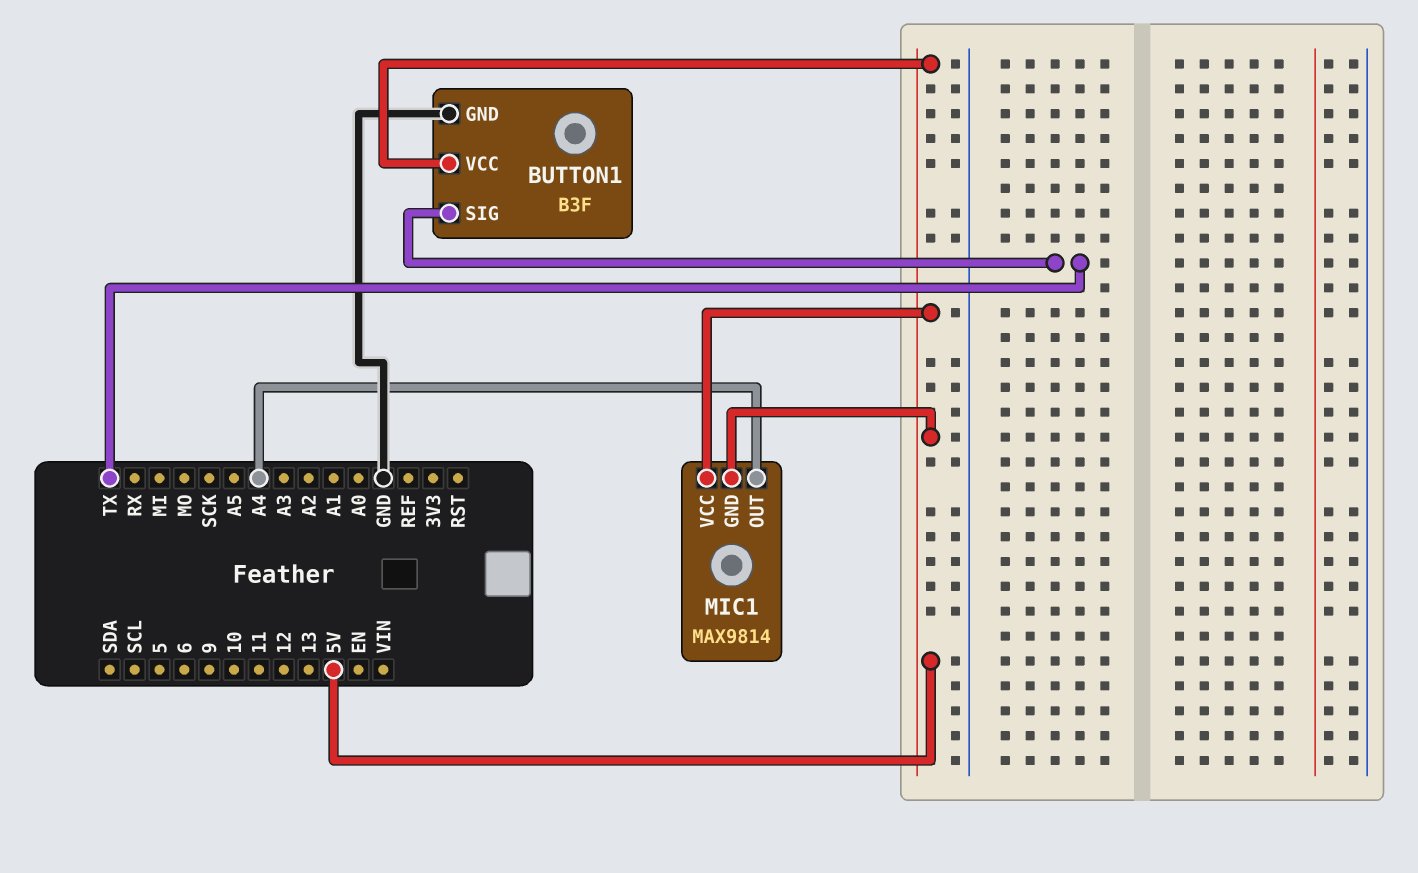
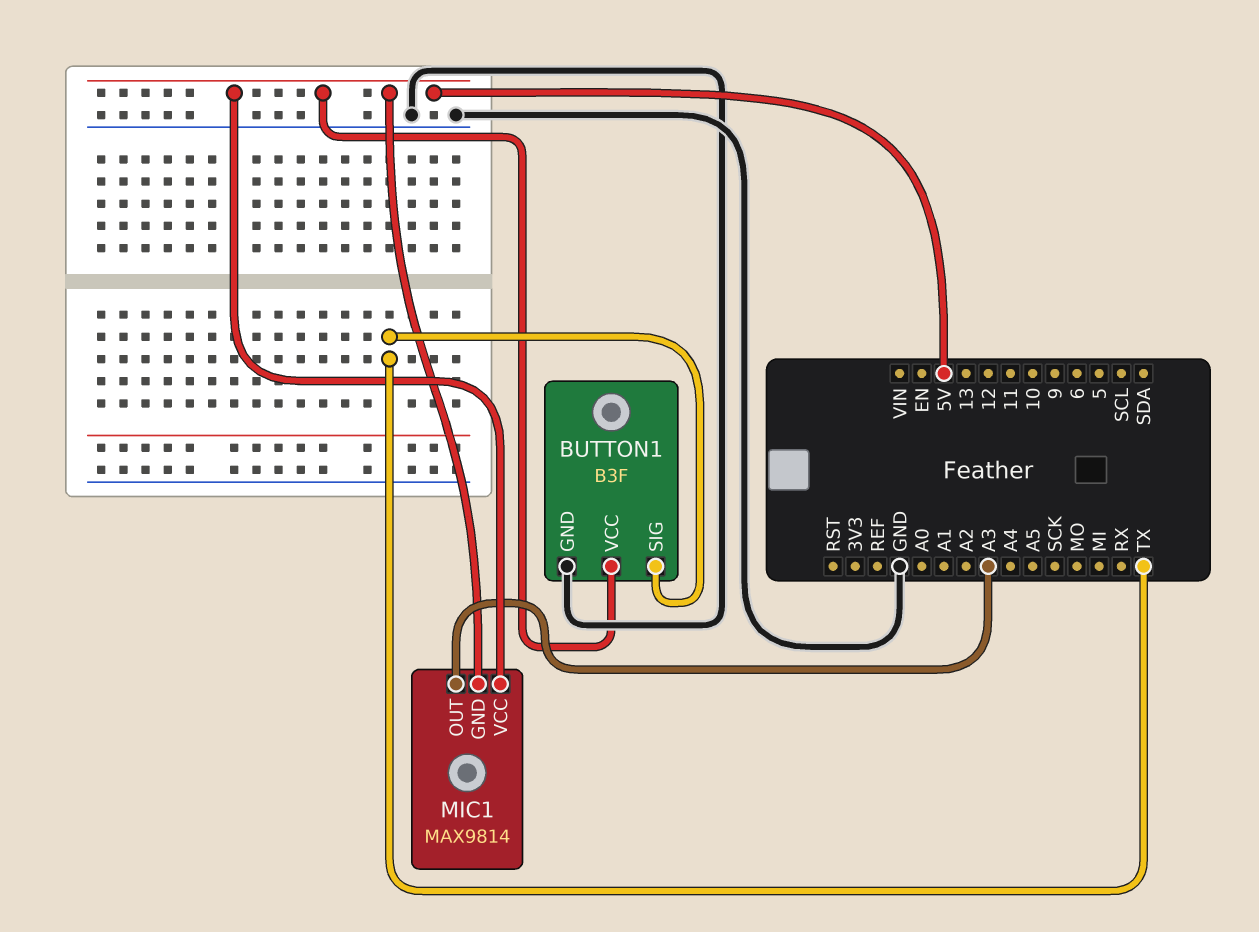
MIC1 pin OUT: A4 -> A3

